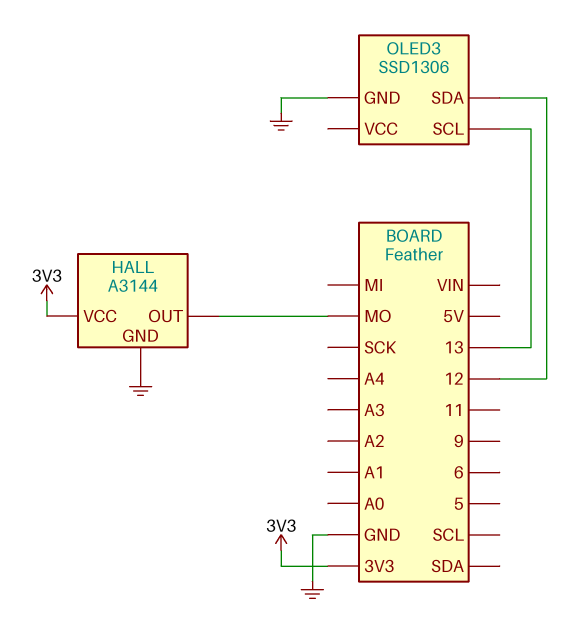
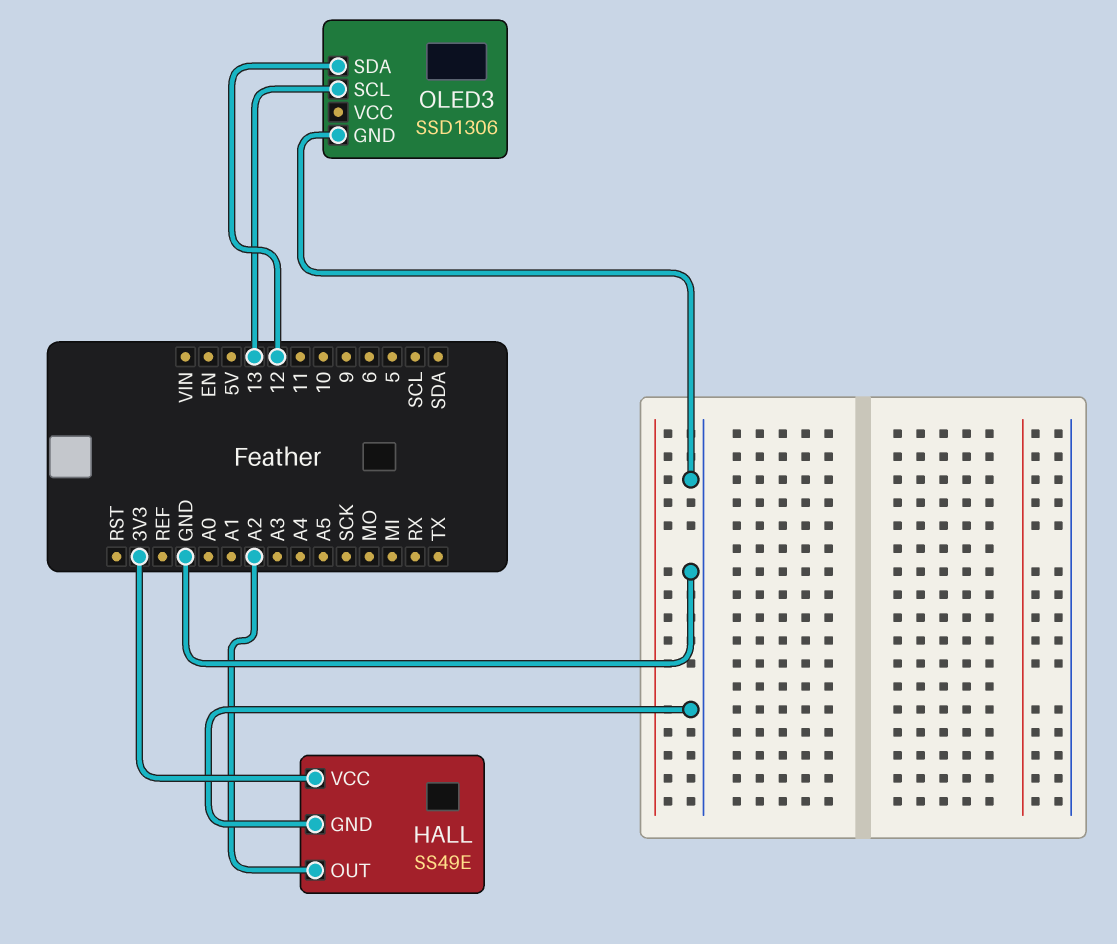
HALL: A3144 -> SS49E
HALL pin OUT: MO -> A2

